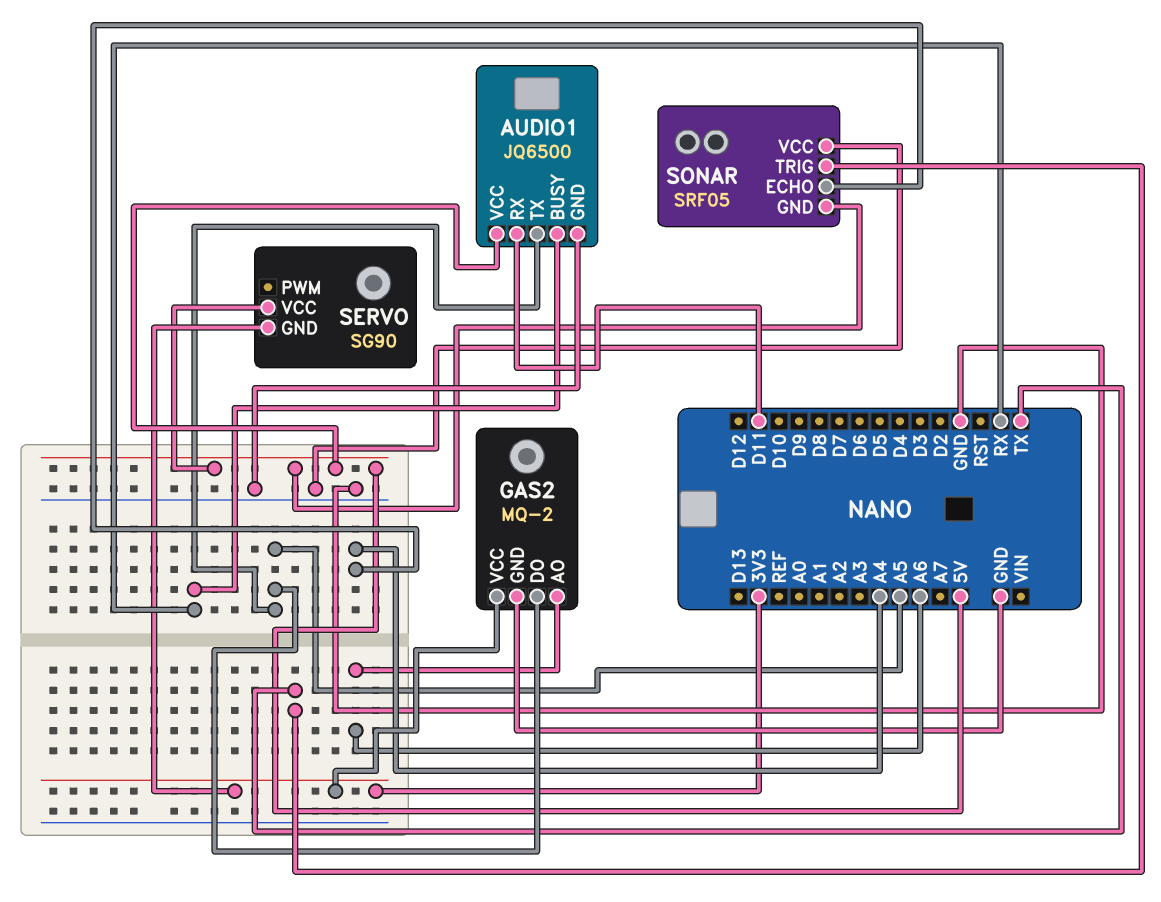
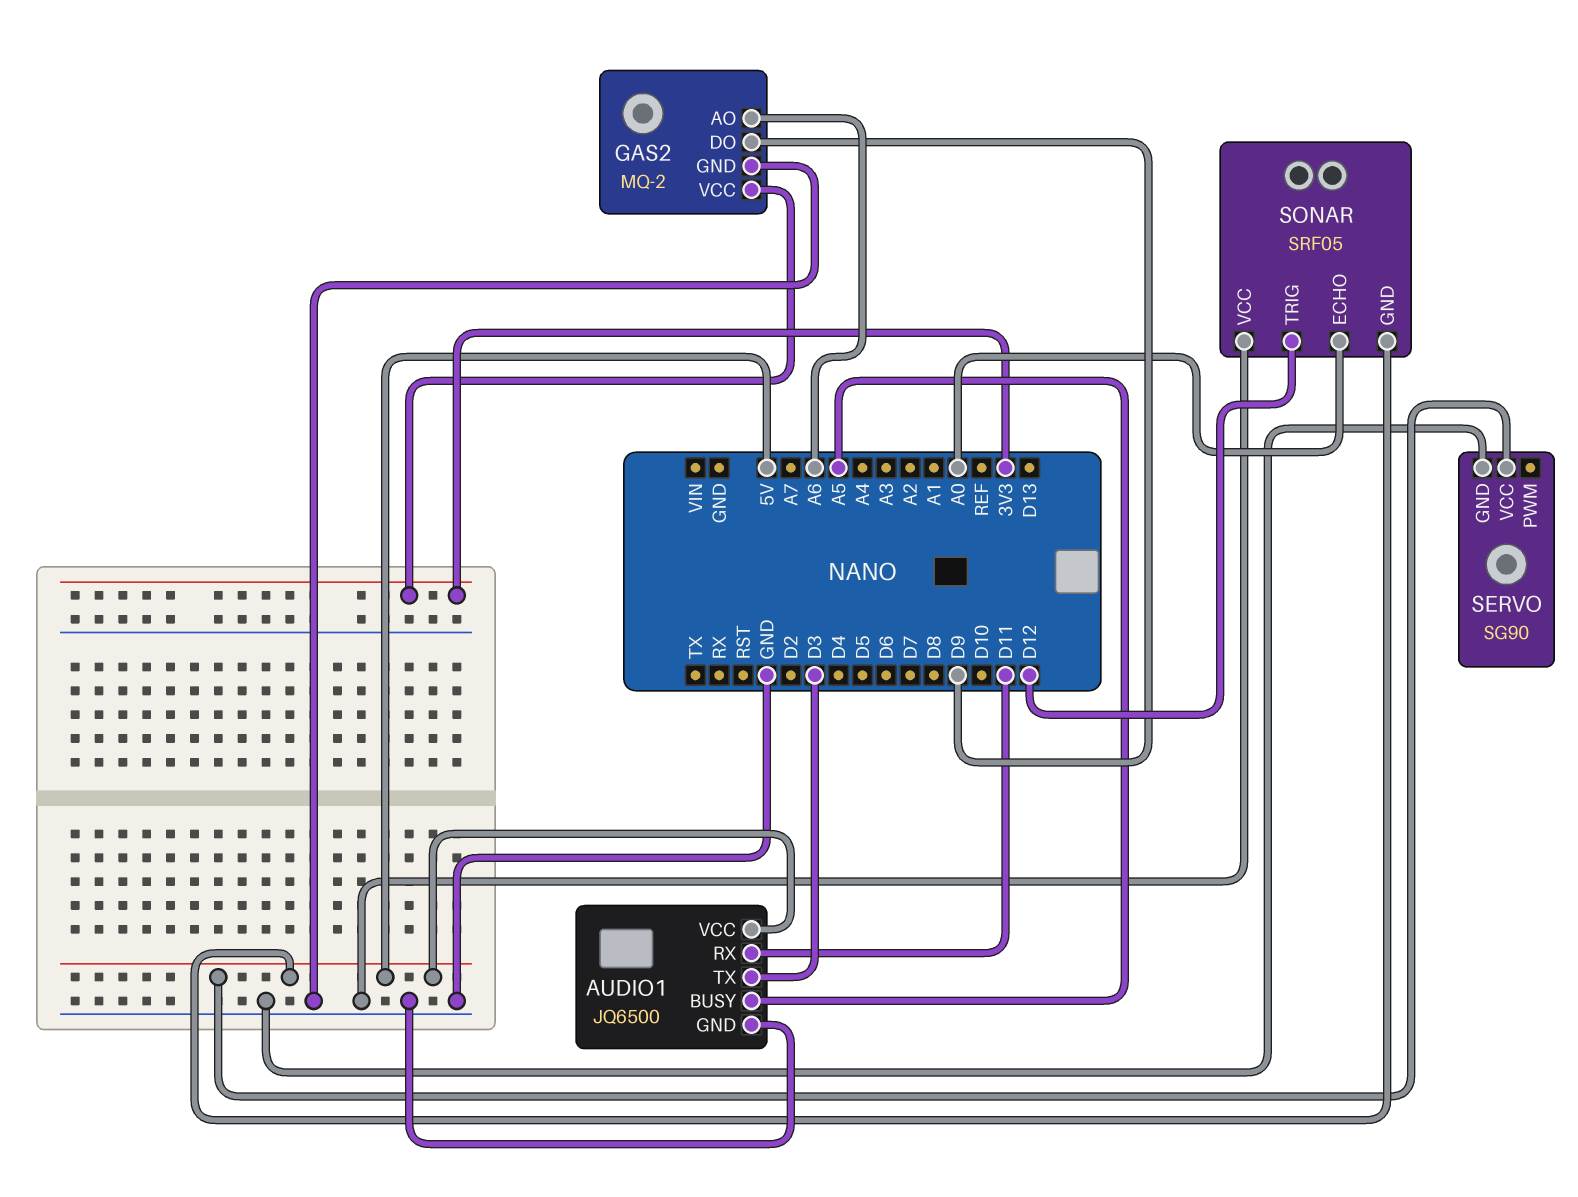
AUDIO1 pin BUSY: RX -> A5
AUDIO1 pin TX: A5 -> D3
GAS2 pin DO: A5 -> D9
SERVO pin GND: 3V3 -> GND
SONAR pin ECHO: A4 -> A0
SONAR pin TRIG: TX -> D12

